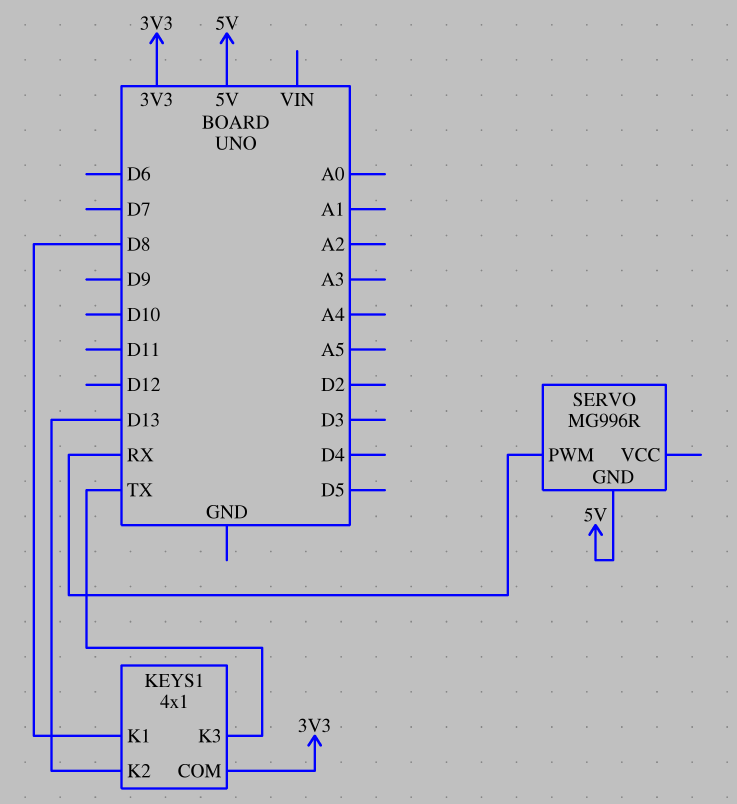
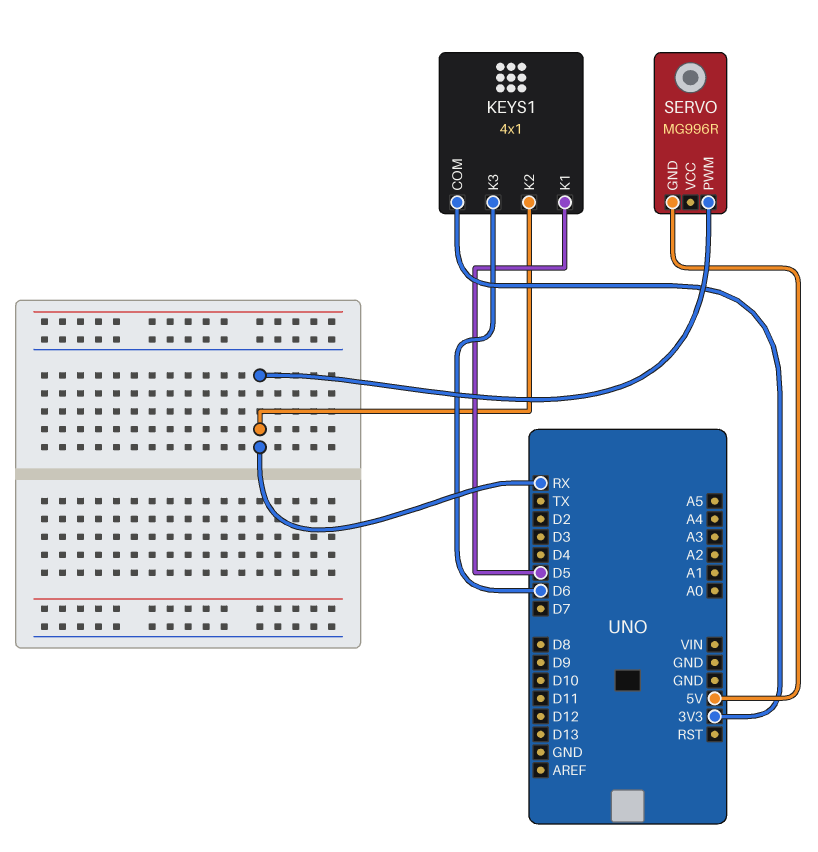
KEYS1 pin K1: D8 -> D5
KEYS1 pin K2: D13 -> RX
KEYS1 pin K3: TX -> D6

